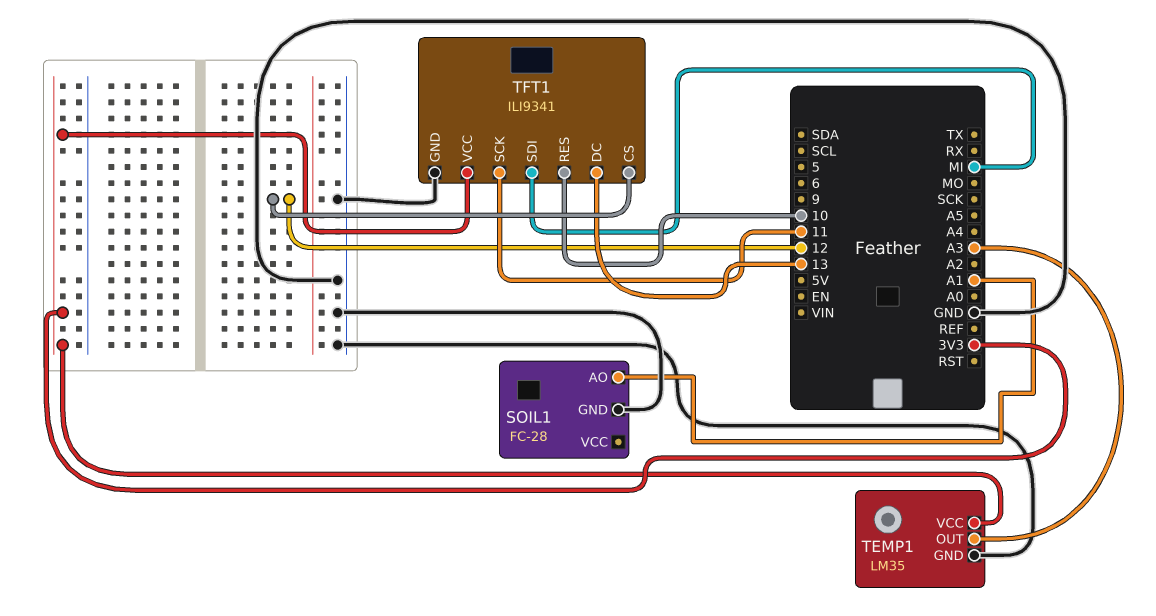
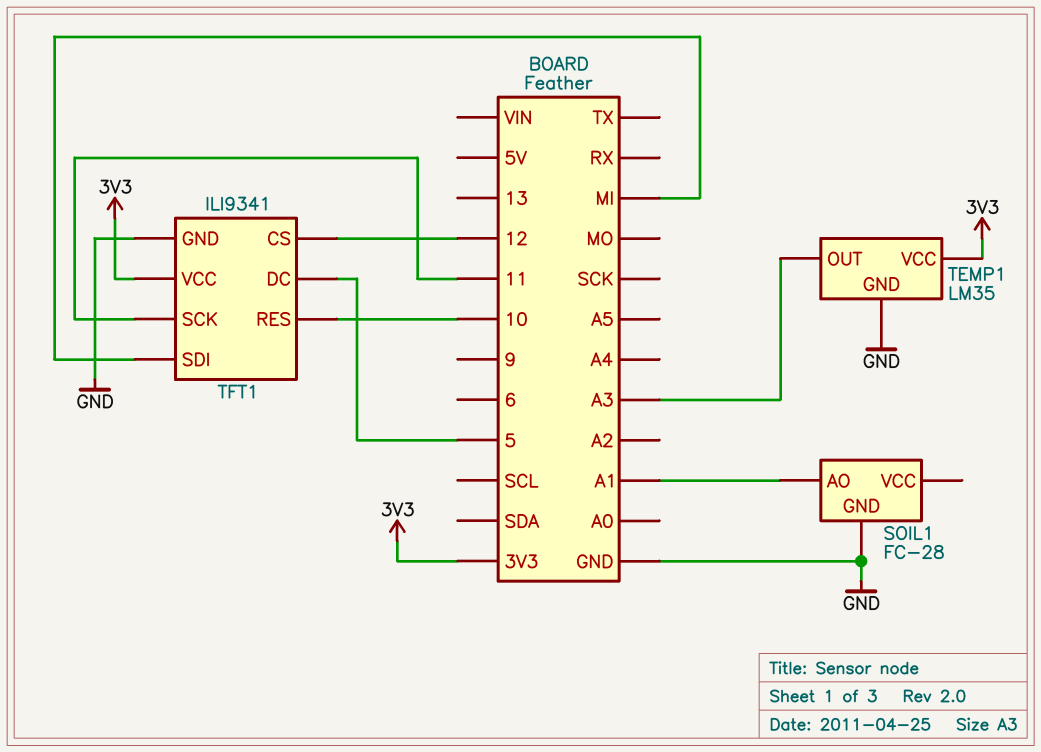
TFT1 pin DC: 13 -> 5

